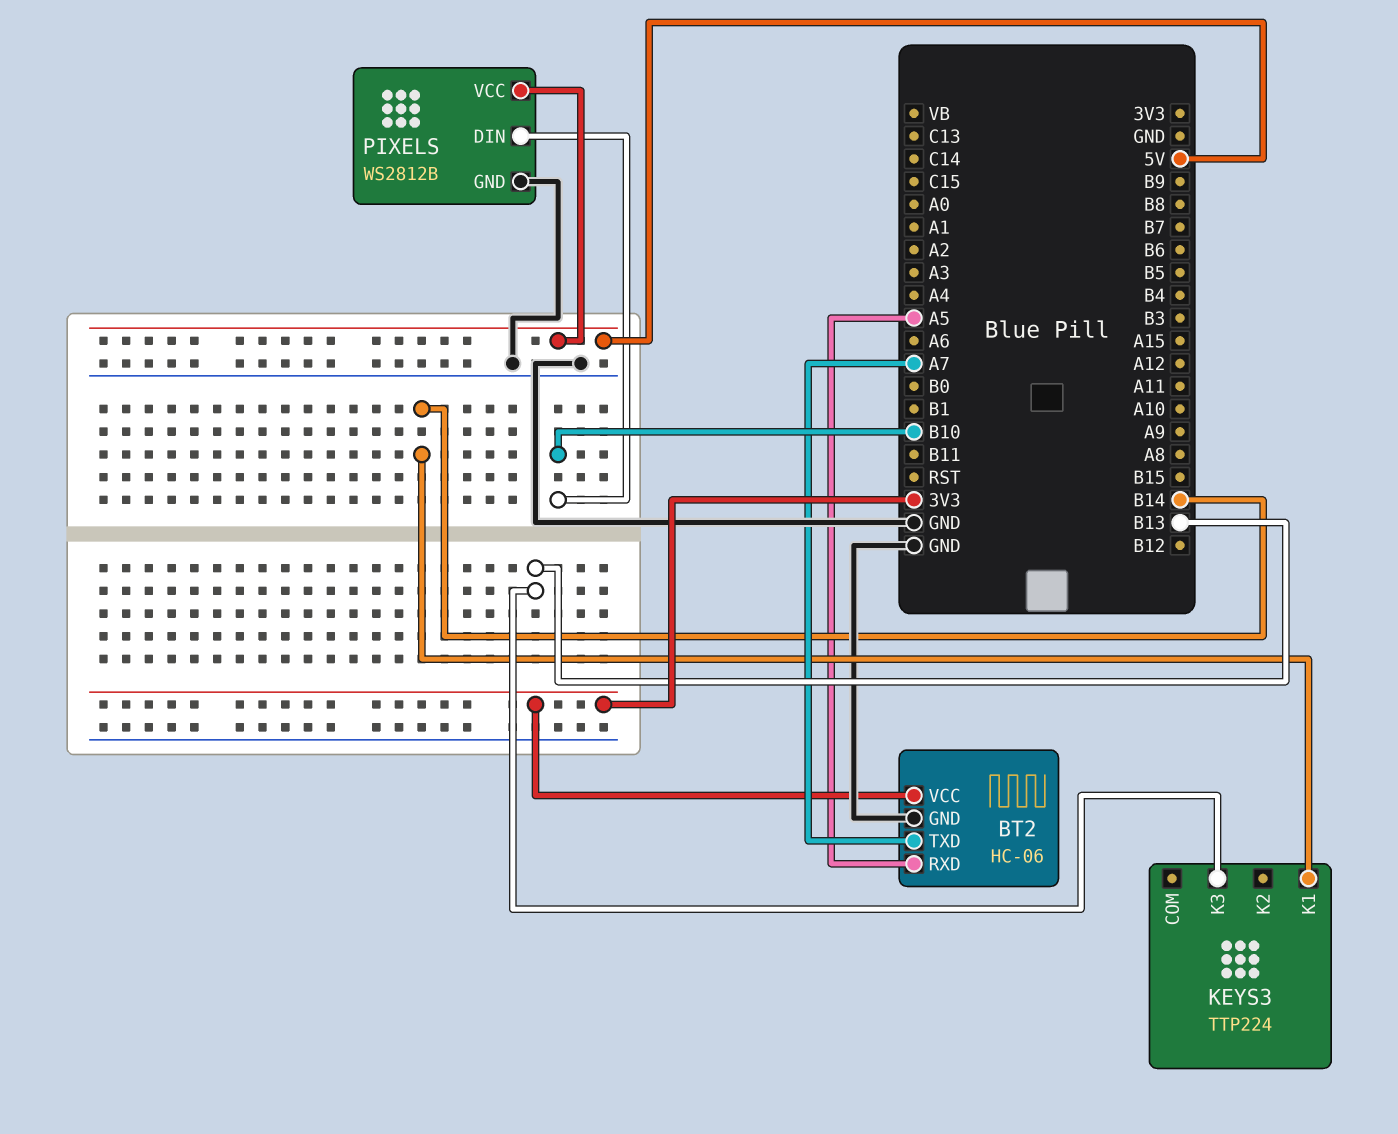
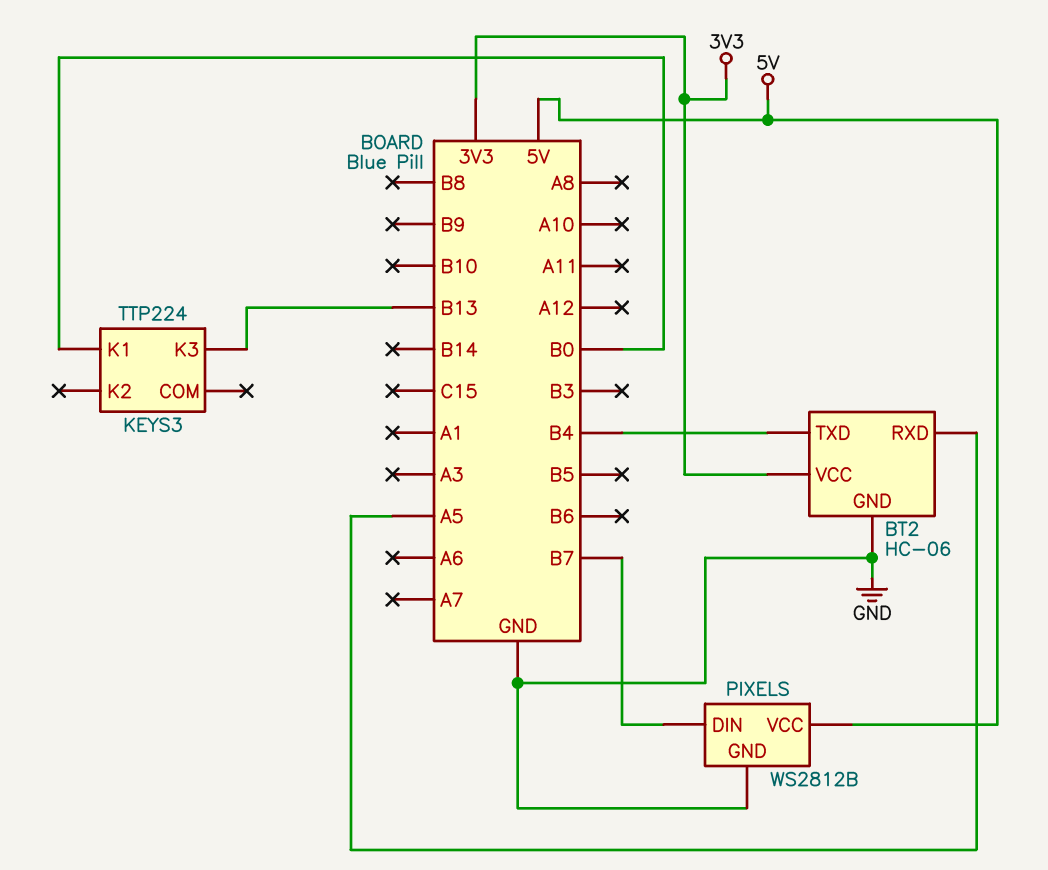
BT2 pin TXD: A7 -> B4
KEYS3 pin K1: B14 -> B0
PIXELS pin DIN: B10 -> B7

